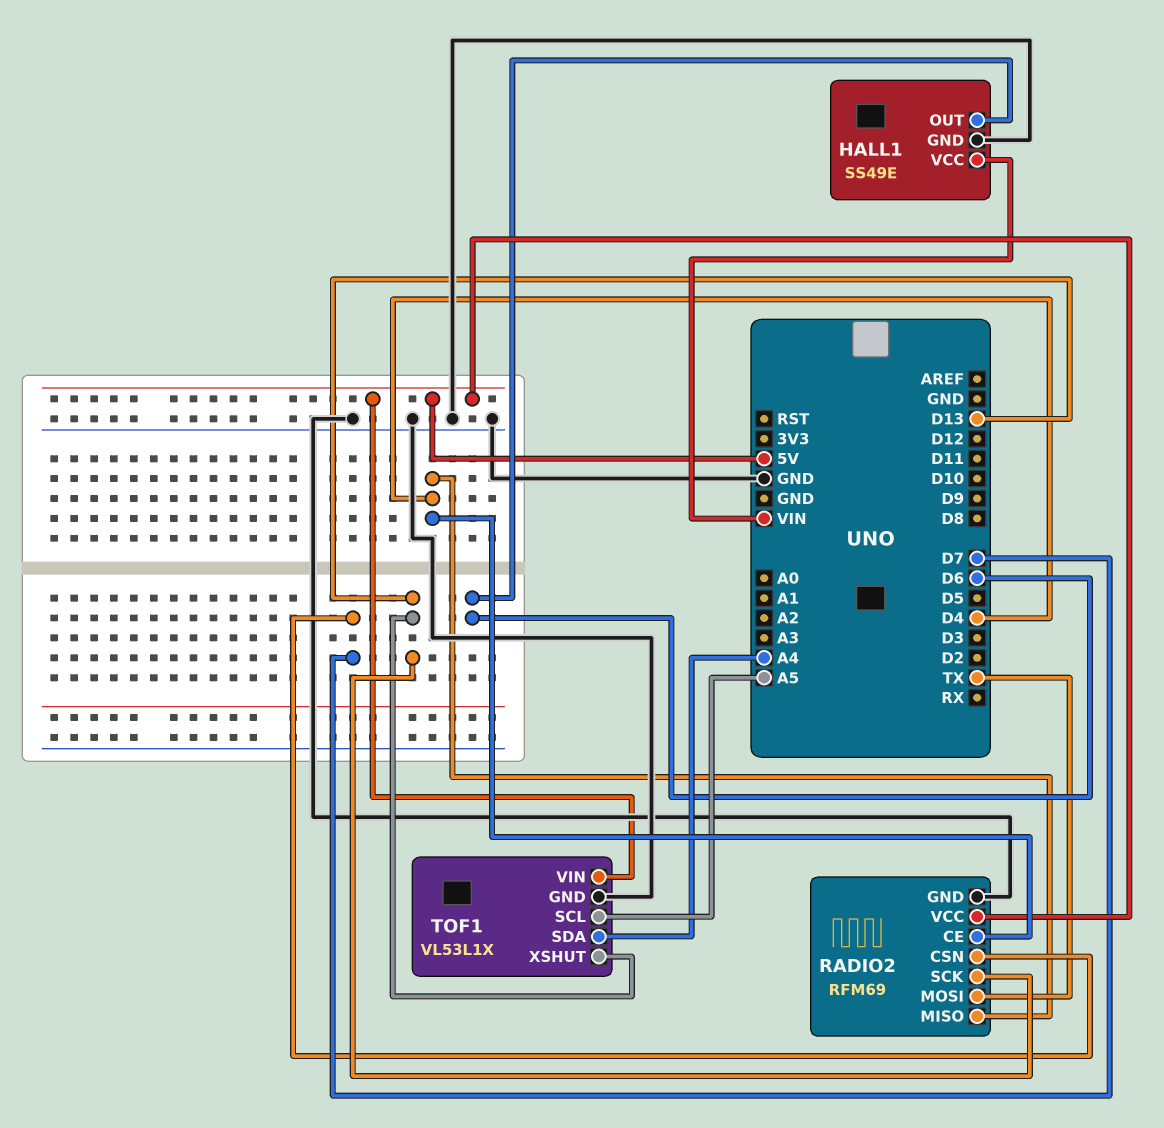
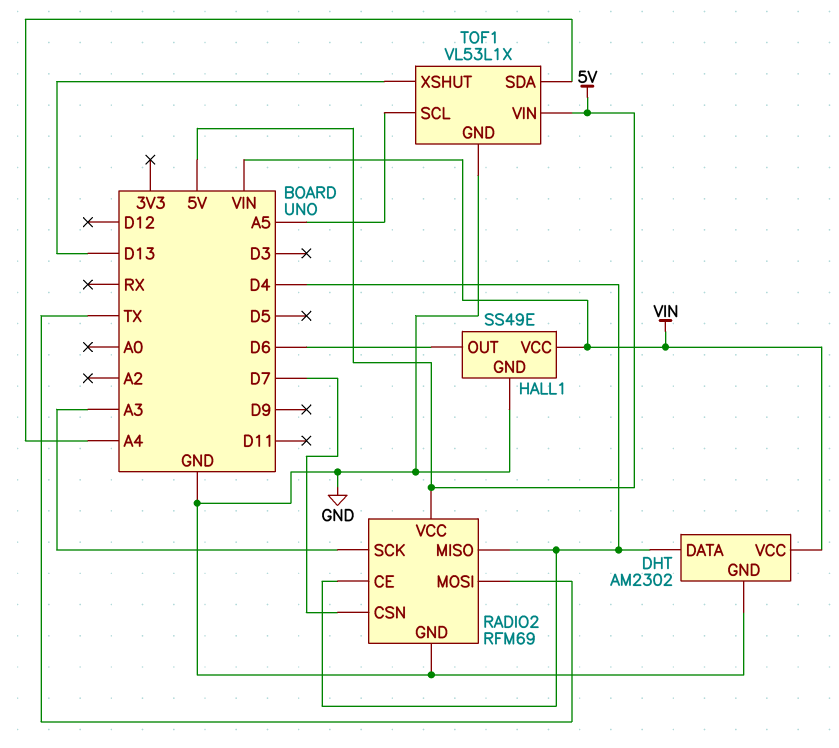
DHT: none -> AM2302
DHT pin DATA: none -> D4
DHT pin GND: none -> GND
DHT pin VCC: none -> VIN
RADIO2 pin SCK: D13 -> A3

